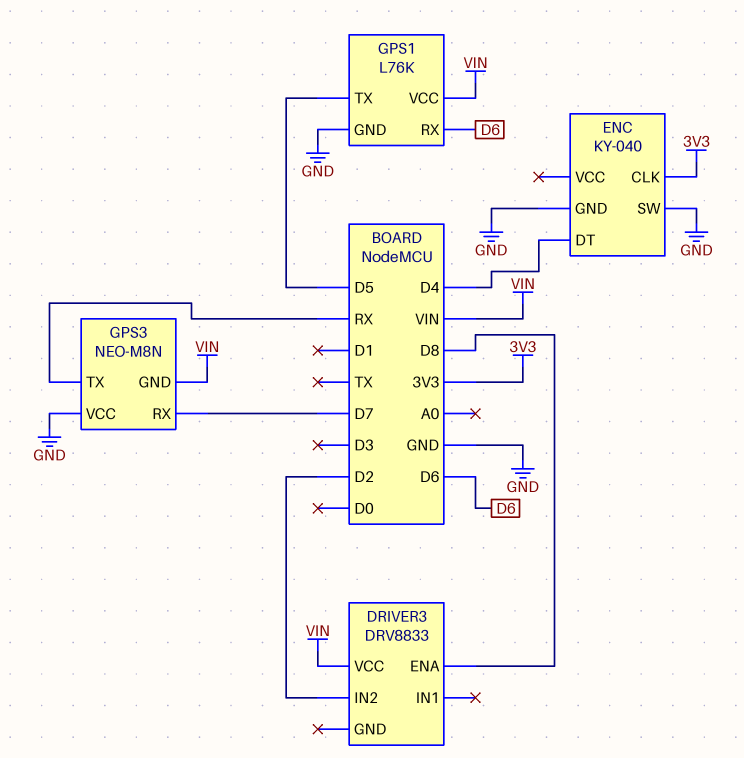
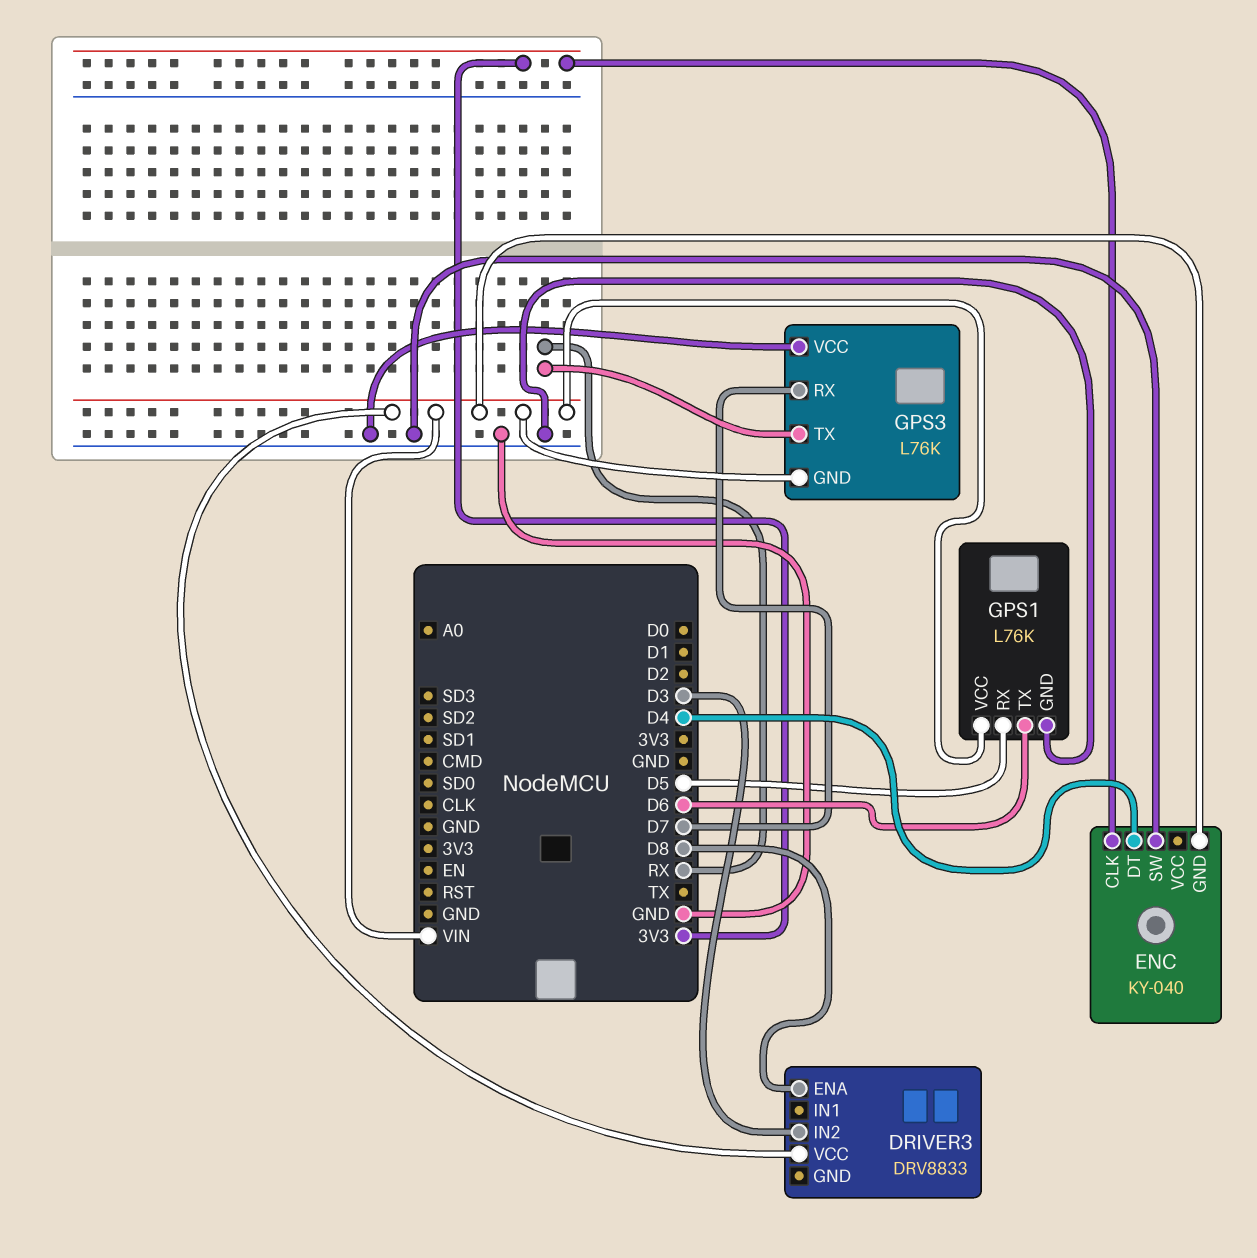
DRIVER3 pin IN2: D2 -> D3
ENC pin GND: GND -> VIN
GPS1 pin RX: D6 -> D5
GPS1 pin TX: D5 -> D6
GPS3: NEO-M8N -> L76K

